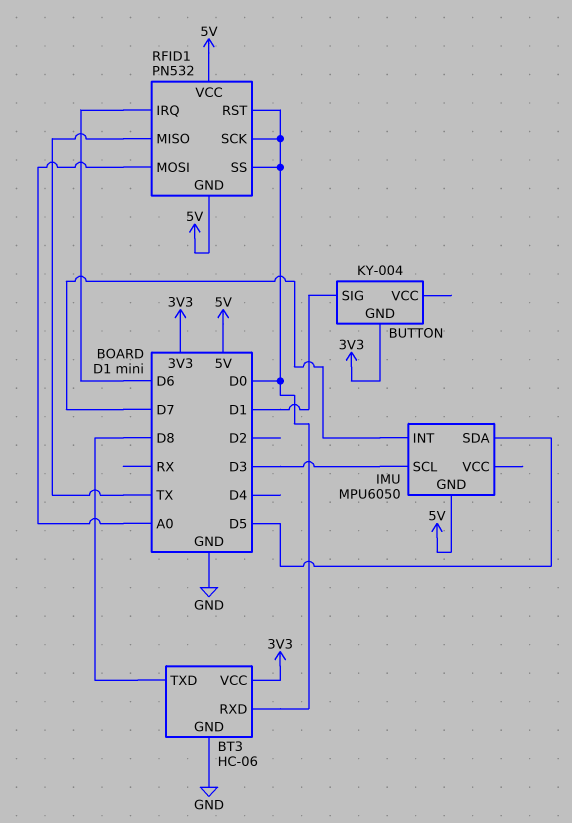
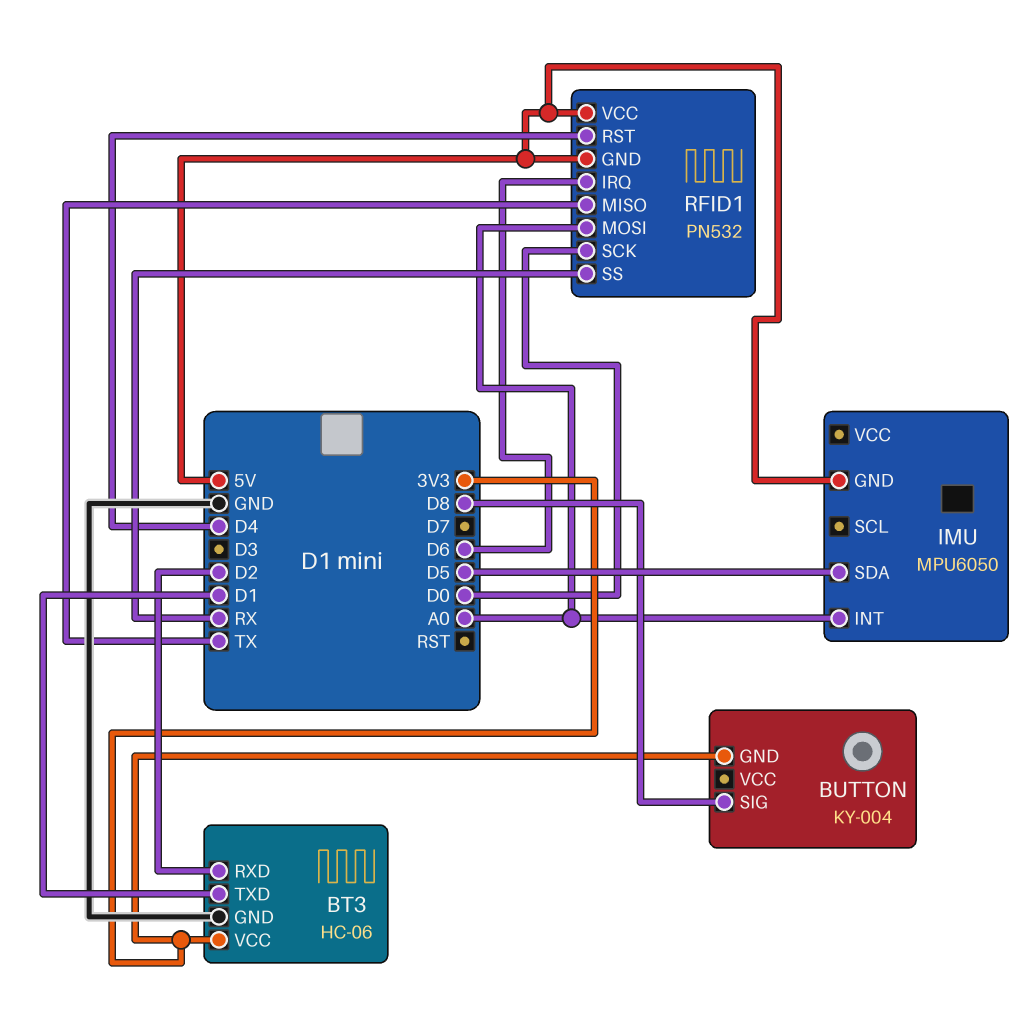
BT3 pin RXD: D0 -> D2
BT3 pin TXD: D8 -> D1
BUTTON pin SIG: D1 -> D8
IMU pin INT: D7 -> A0
IMU pin SCL: D3 -> none
RFID1 pin RST: D0 -> D4
RFID1 pin SS: D0 -> RX

